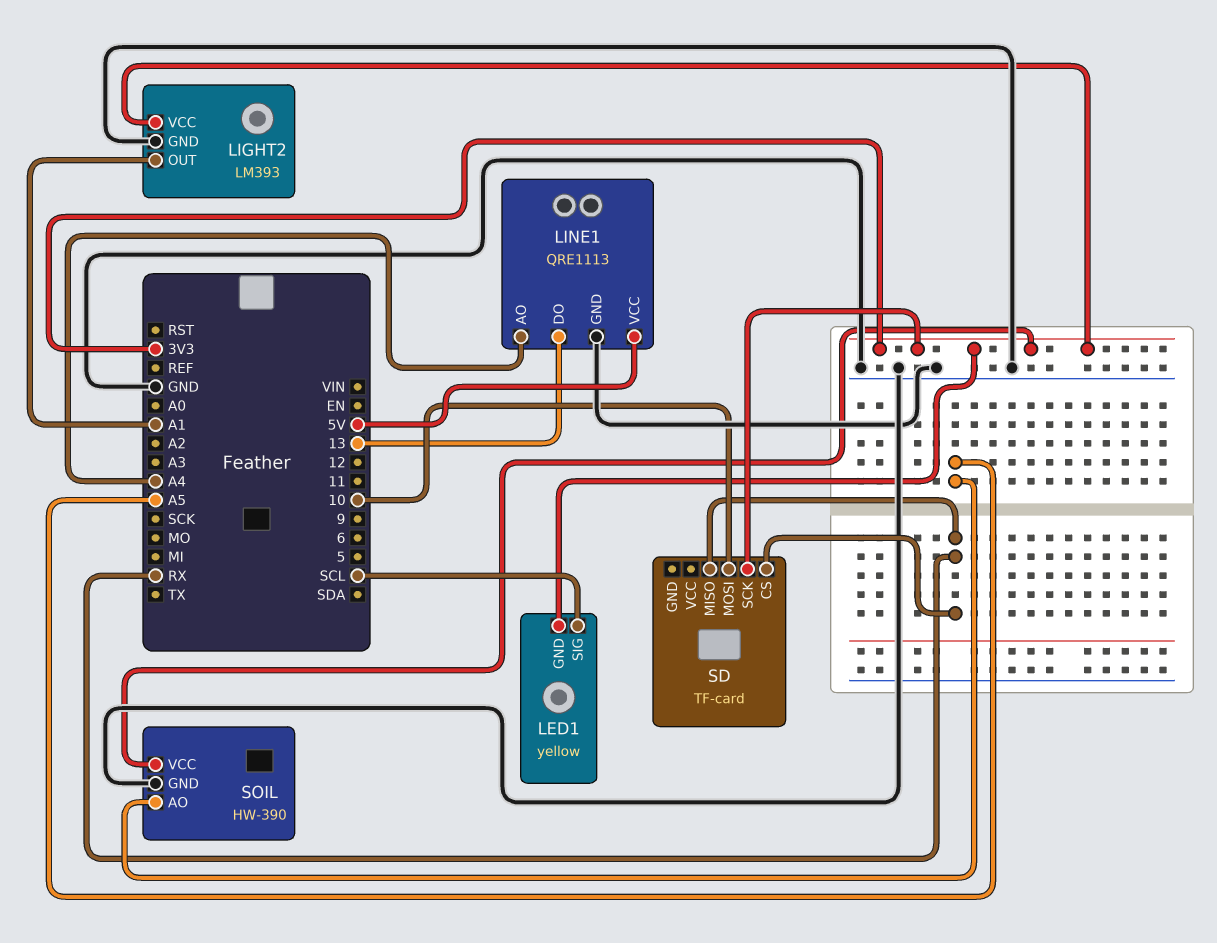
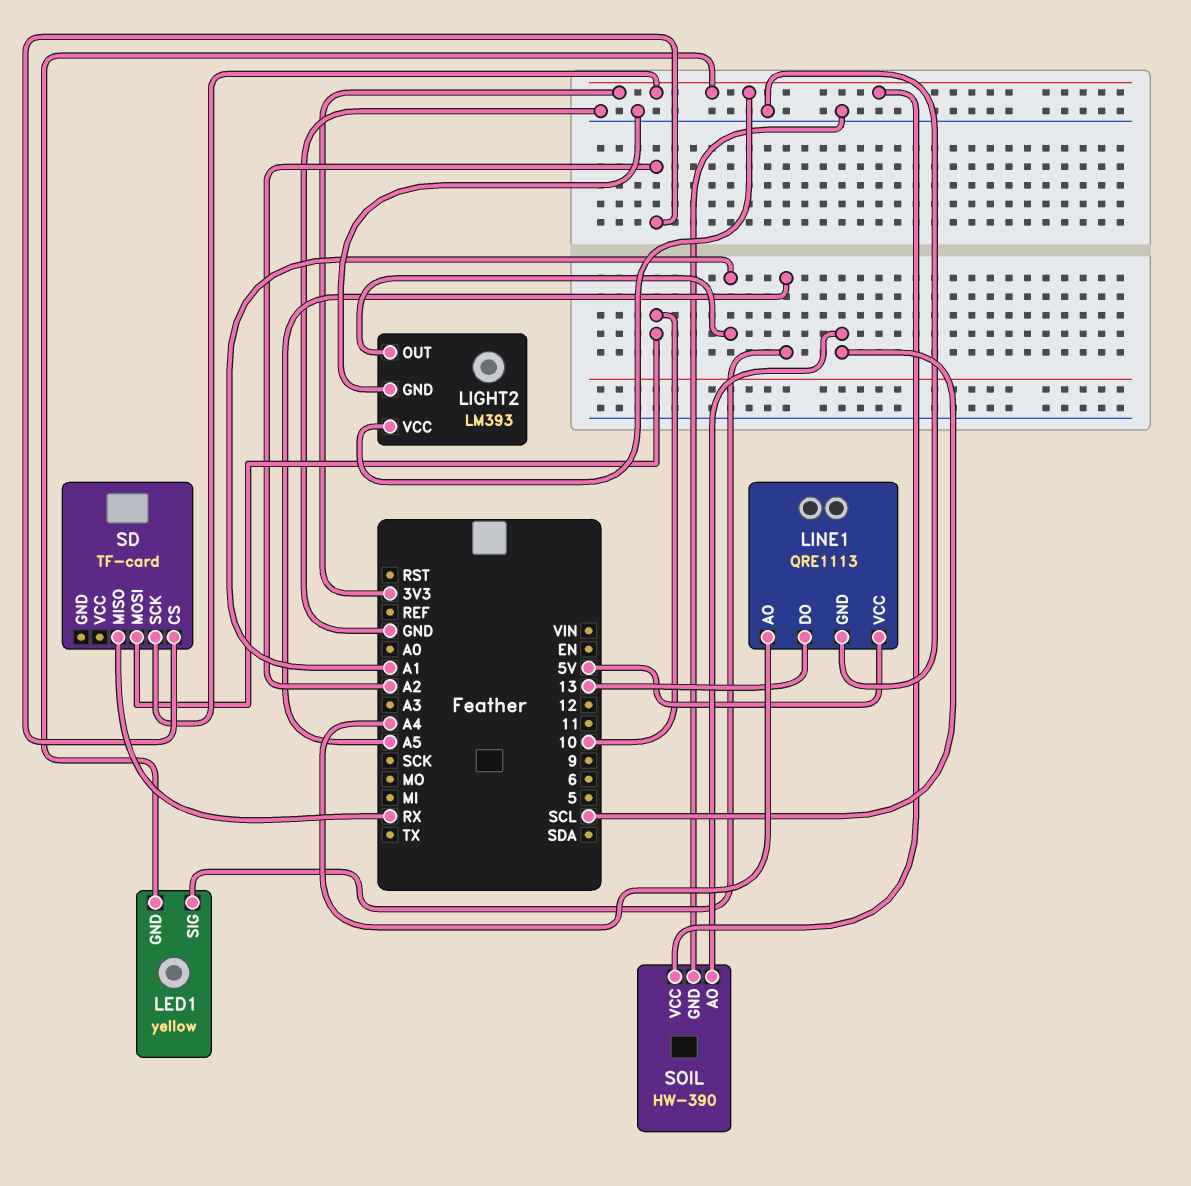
LED1 pin SIG: SCL -> A5
SD pin CS: RX -> A2
SOIL pin AO: A5 -> SCL

